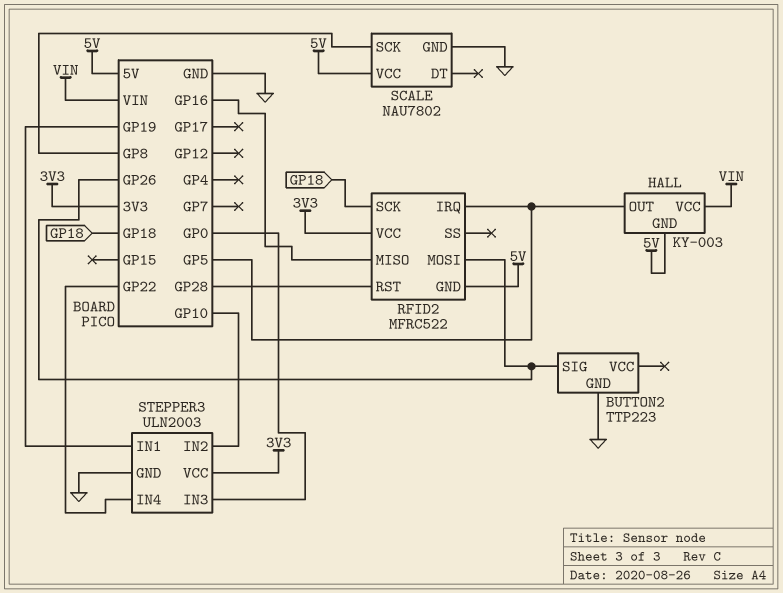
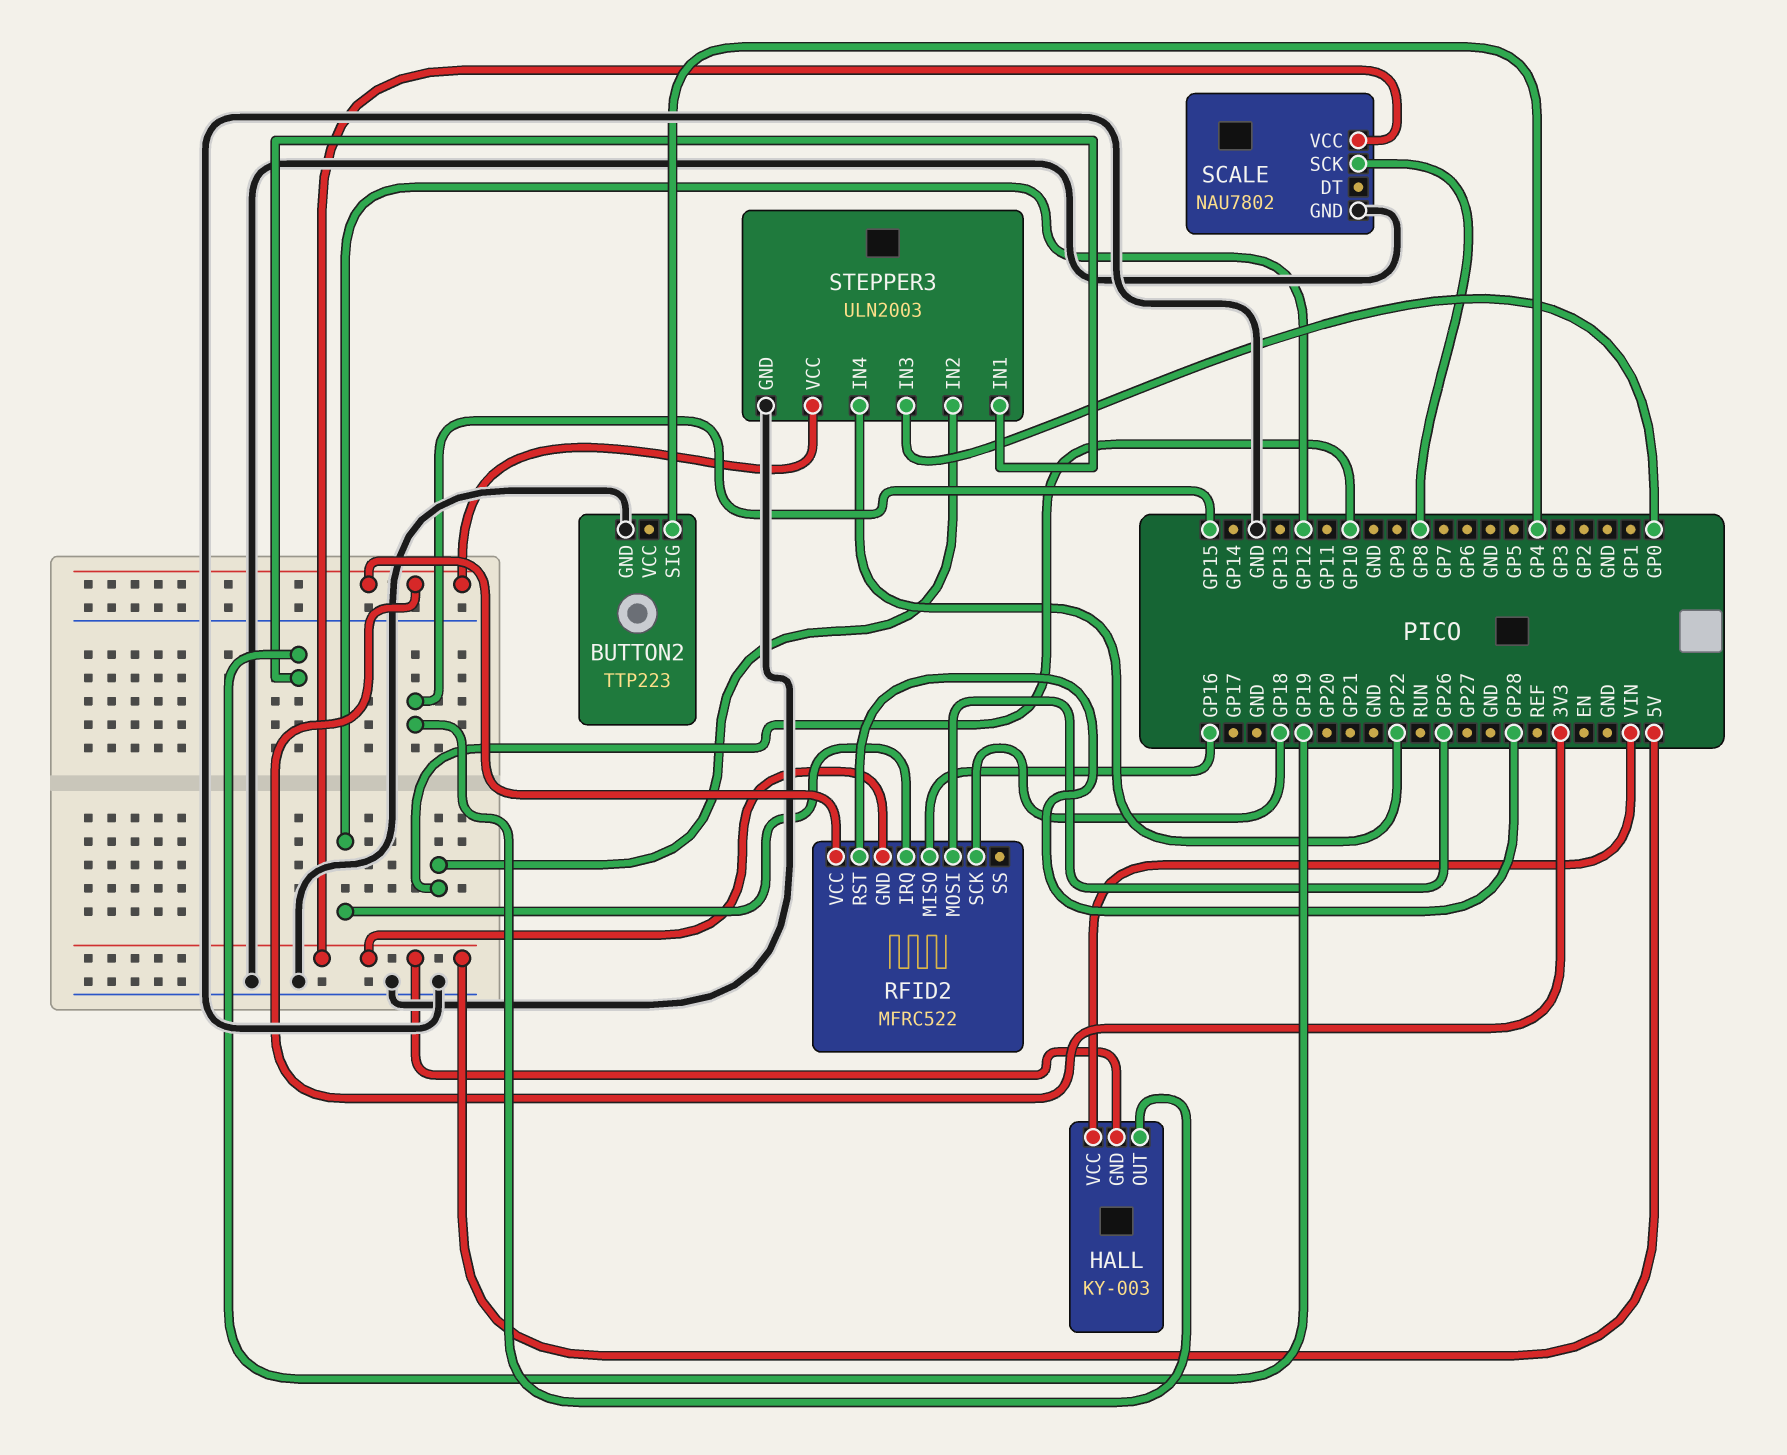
BUTTON2 pin SIG: GP26 -> GP4
HALL pin OUT: GP5 -> GP15
RFID2 pin IRQ: GP5 -> GP12

